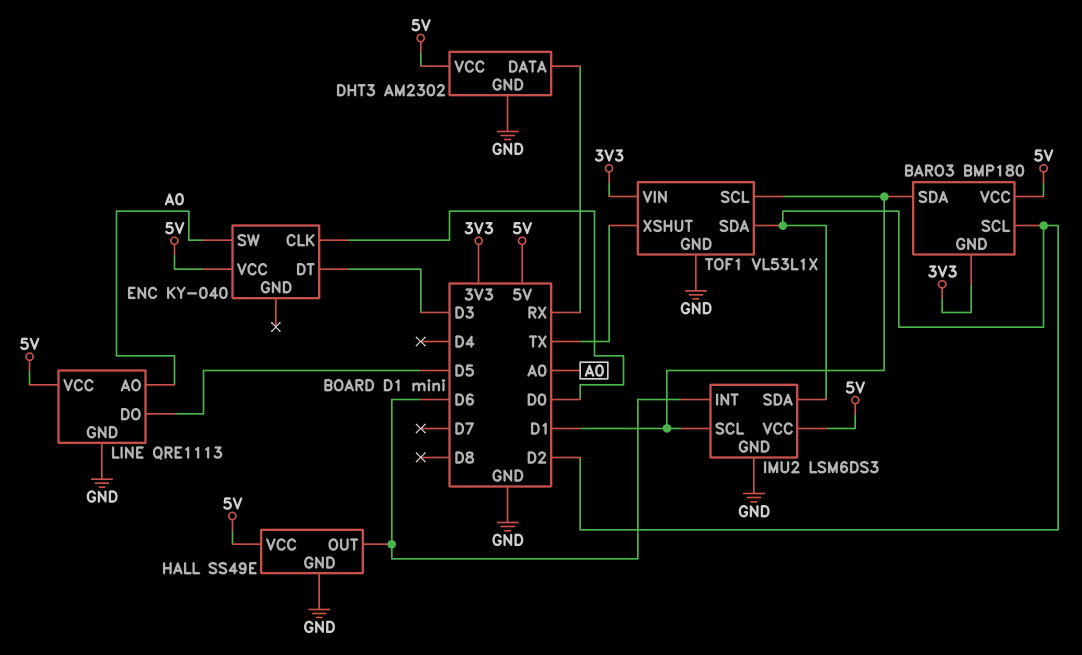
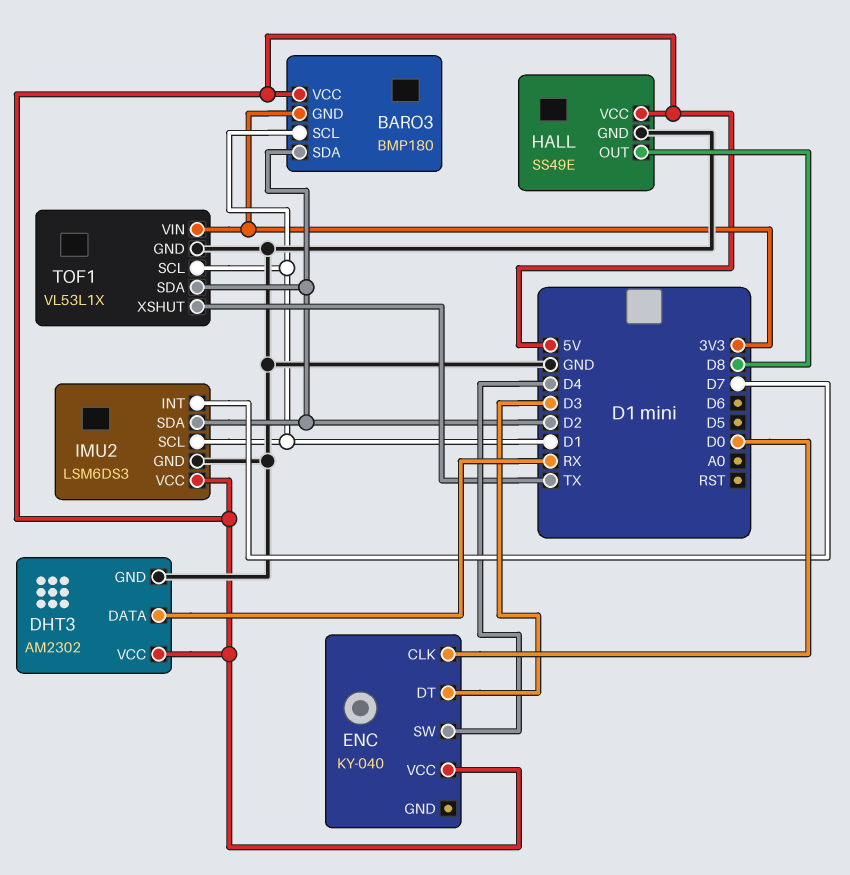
BARO3 pin SCL: D2 -> D1
BARO3 pin SDA: D1 -> D2
ENC pin SW: A0 -> D4
HALL pin OUT: D6 -> D8
IMU2 pin INT: D6 -> D7
LINE: QRE1113 -> none
LINE pin AO: A0 -> none
LINE pin DO: D5 -> none
LINE pin GND: GND -> none
LINE pin VCC: 5V -> none

